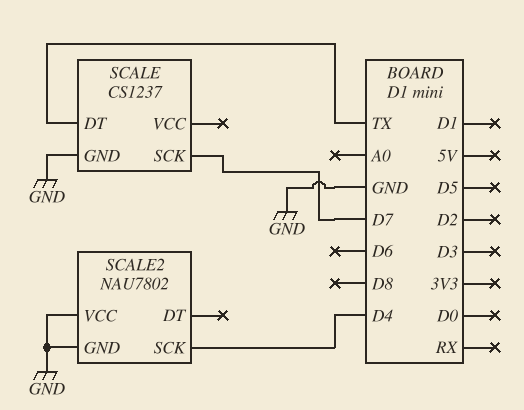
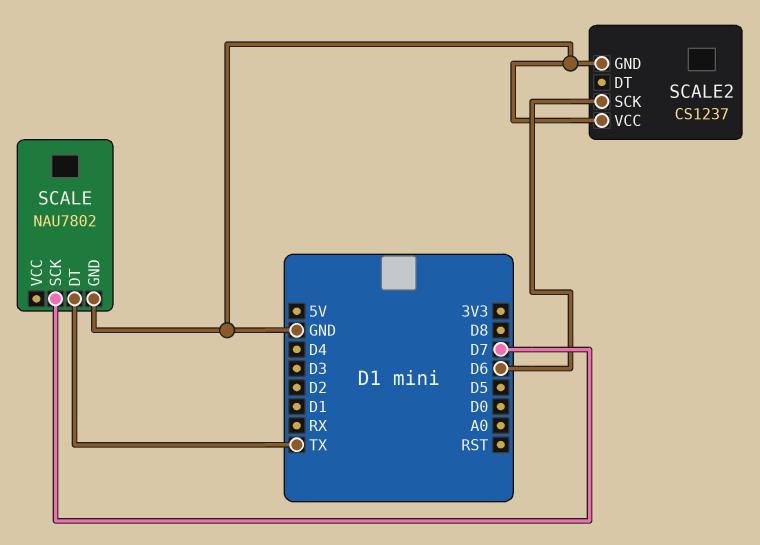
SCALE: CS1237 -> NAU7802
SCALE2: NAU7802 -> CS1237
SCALE2 pin SCK: D4 -> D6

